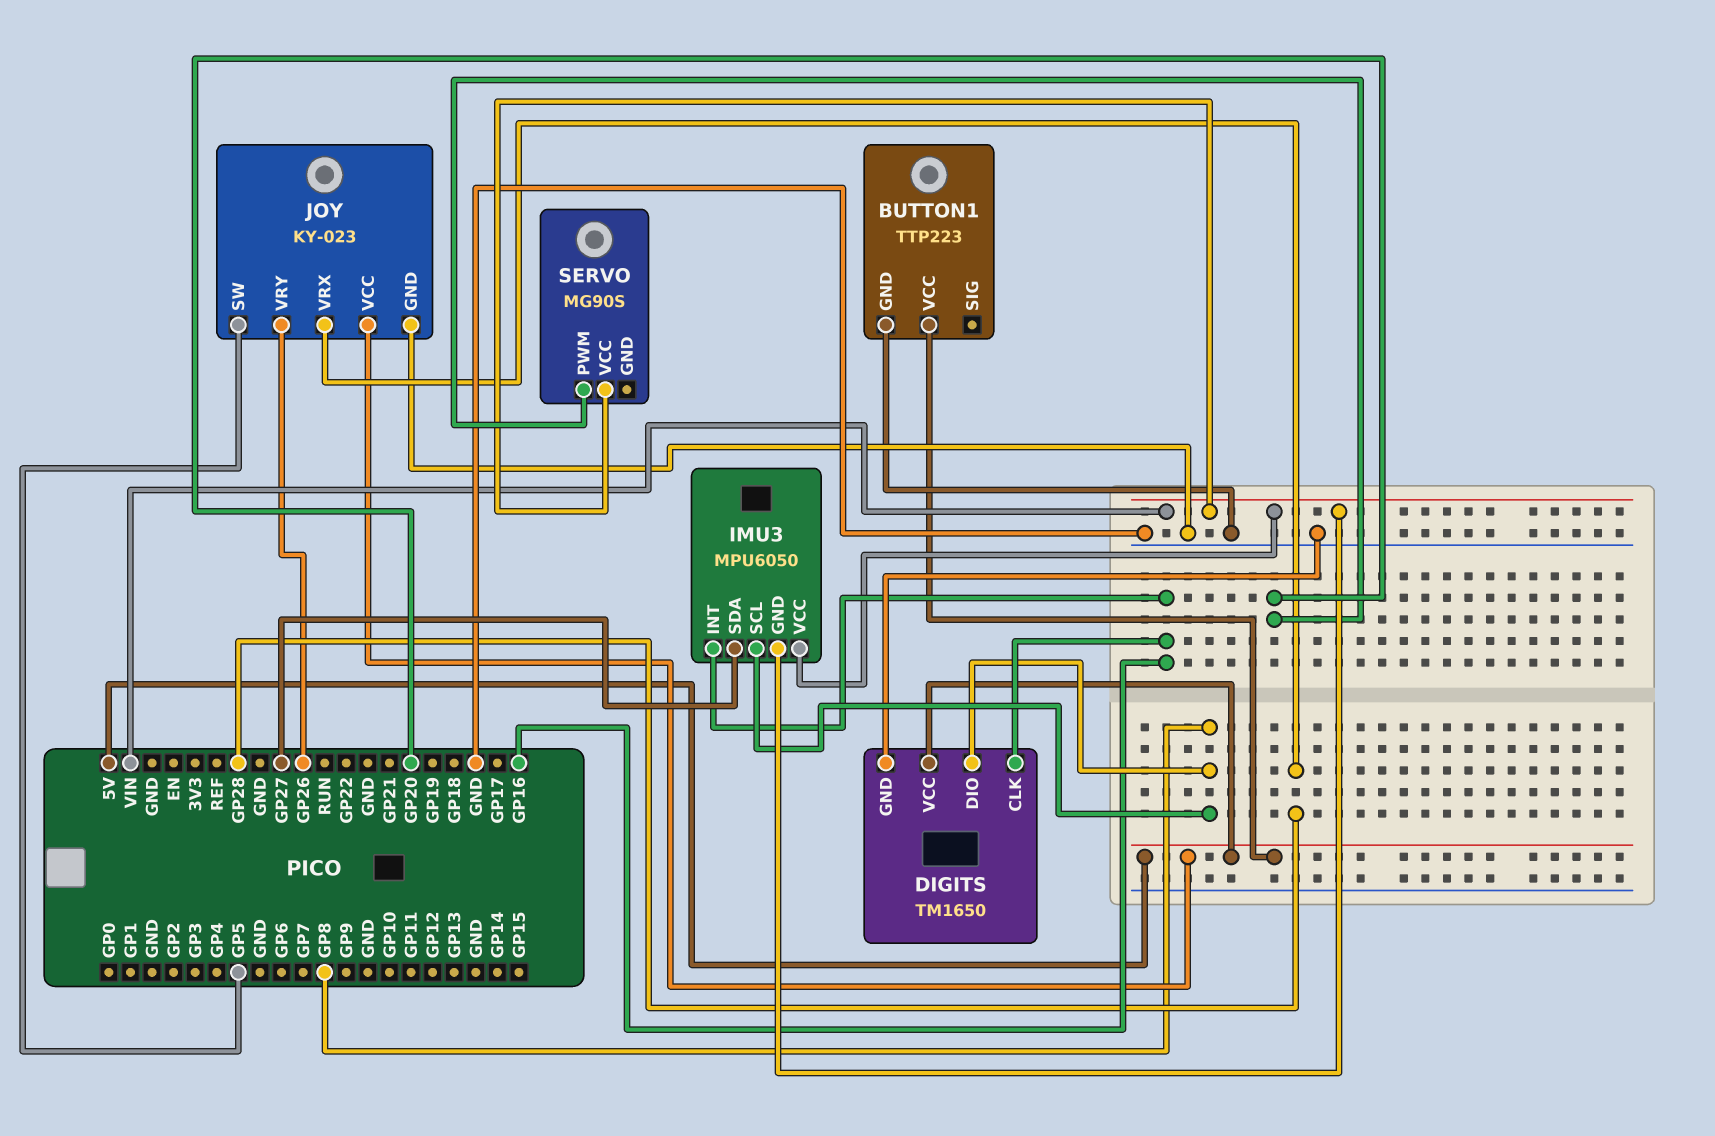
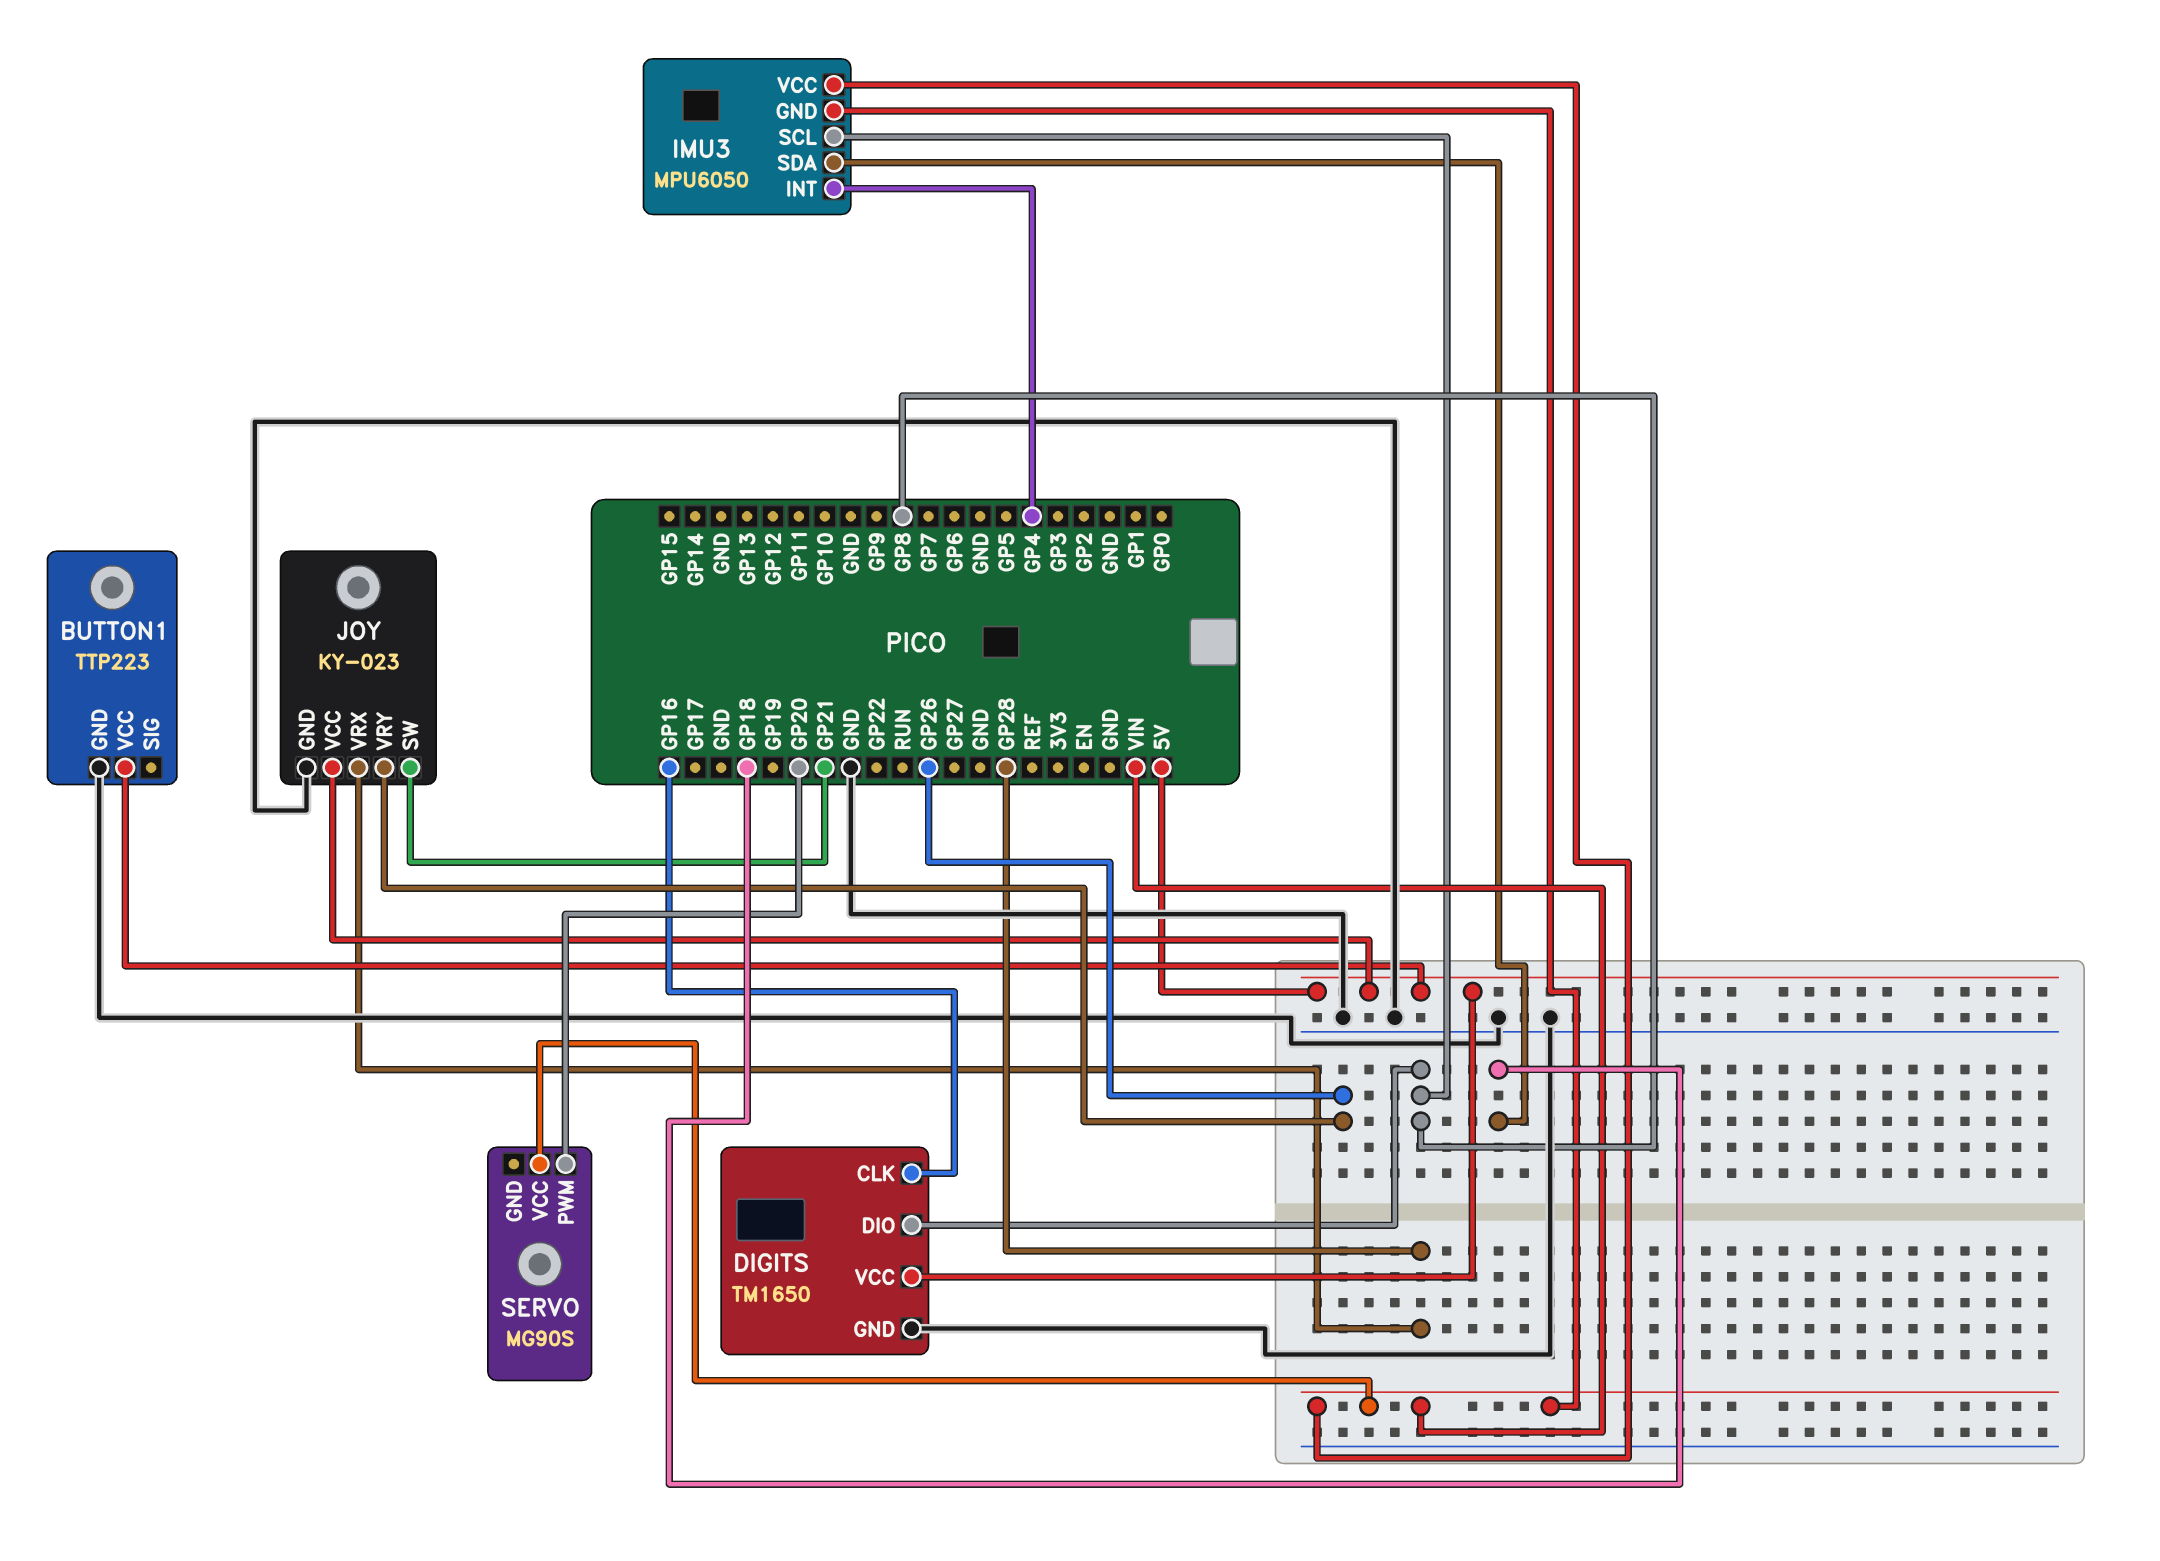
IMU3 pin INT: GP16 -> GP4
IMU3 pin SDA: GP27 -> GP18
JOY pin SW: GP5 -> GP21

